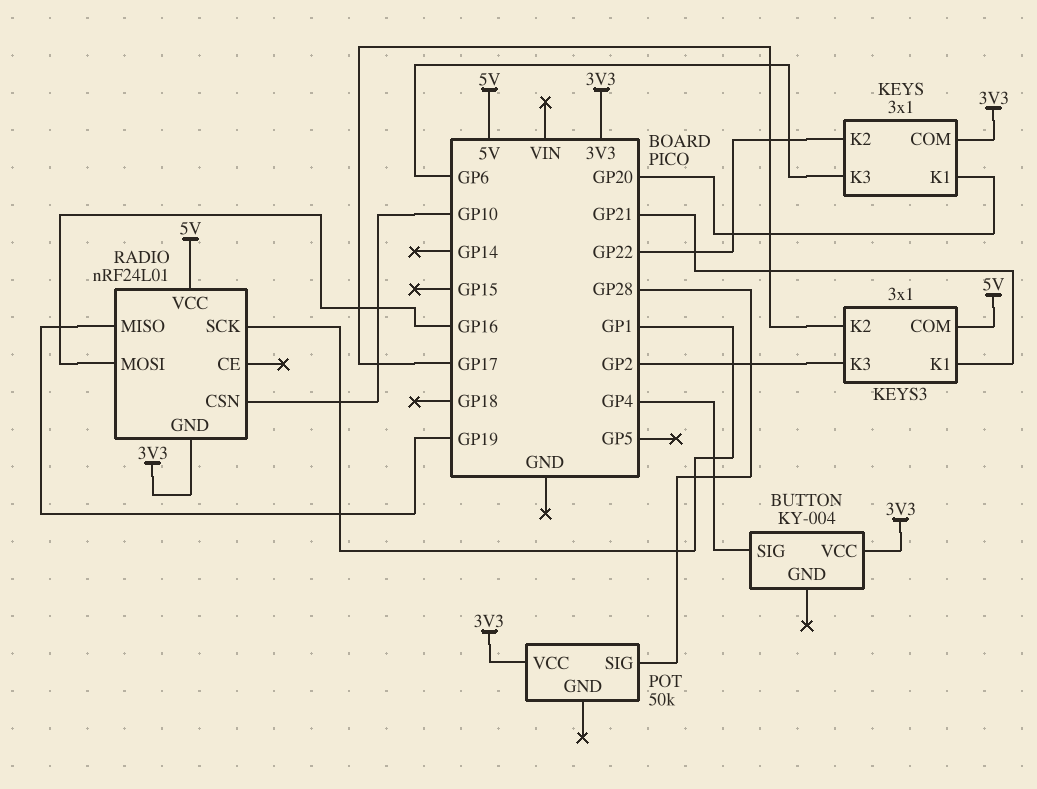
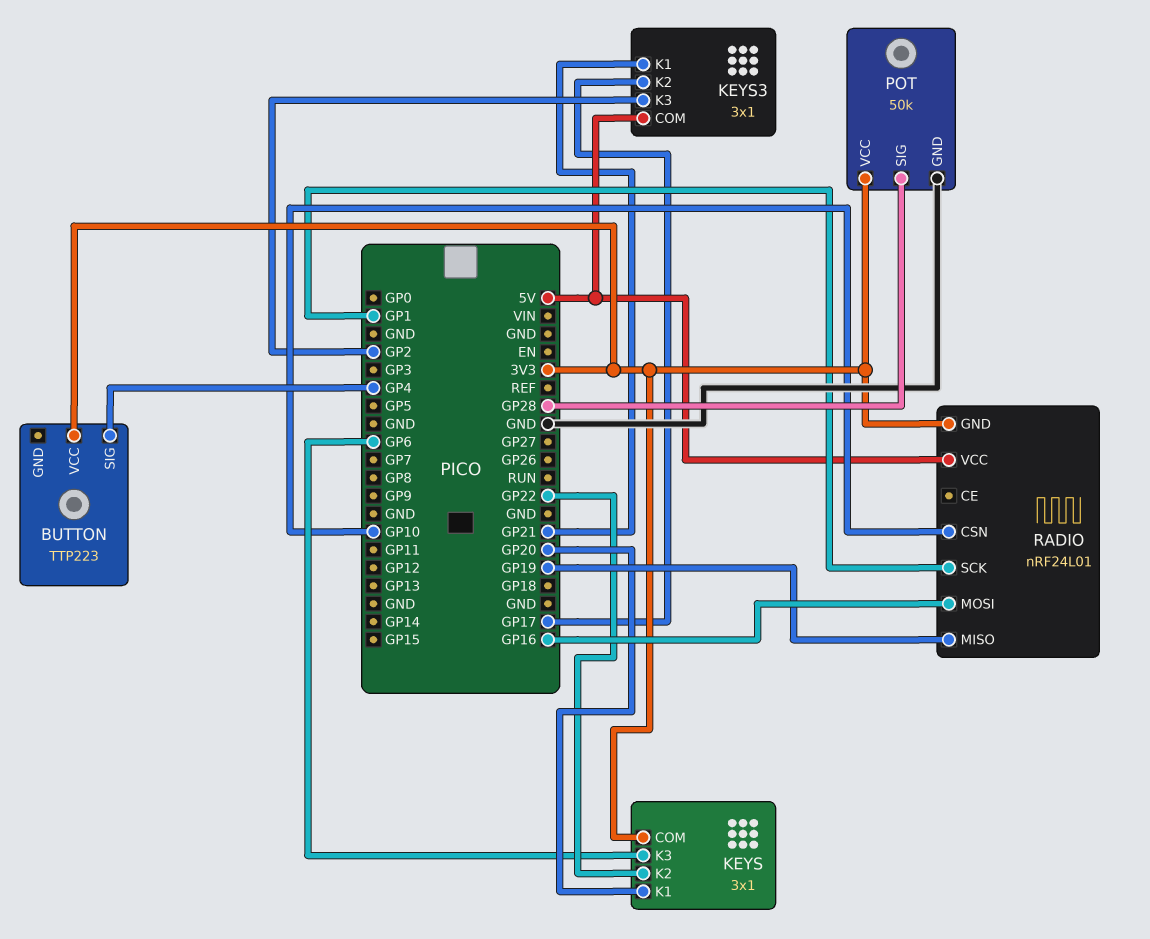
BUTTON: KY-004 -> TTP223
POT pin GND: none -> GND

